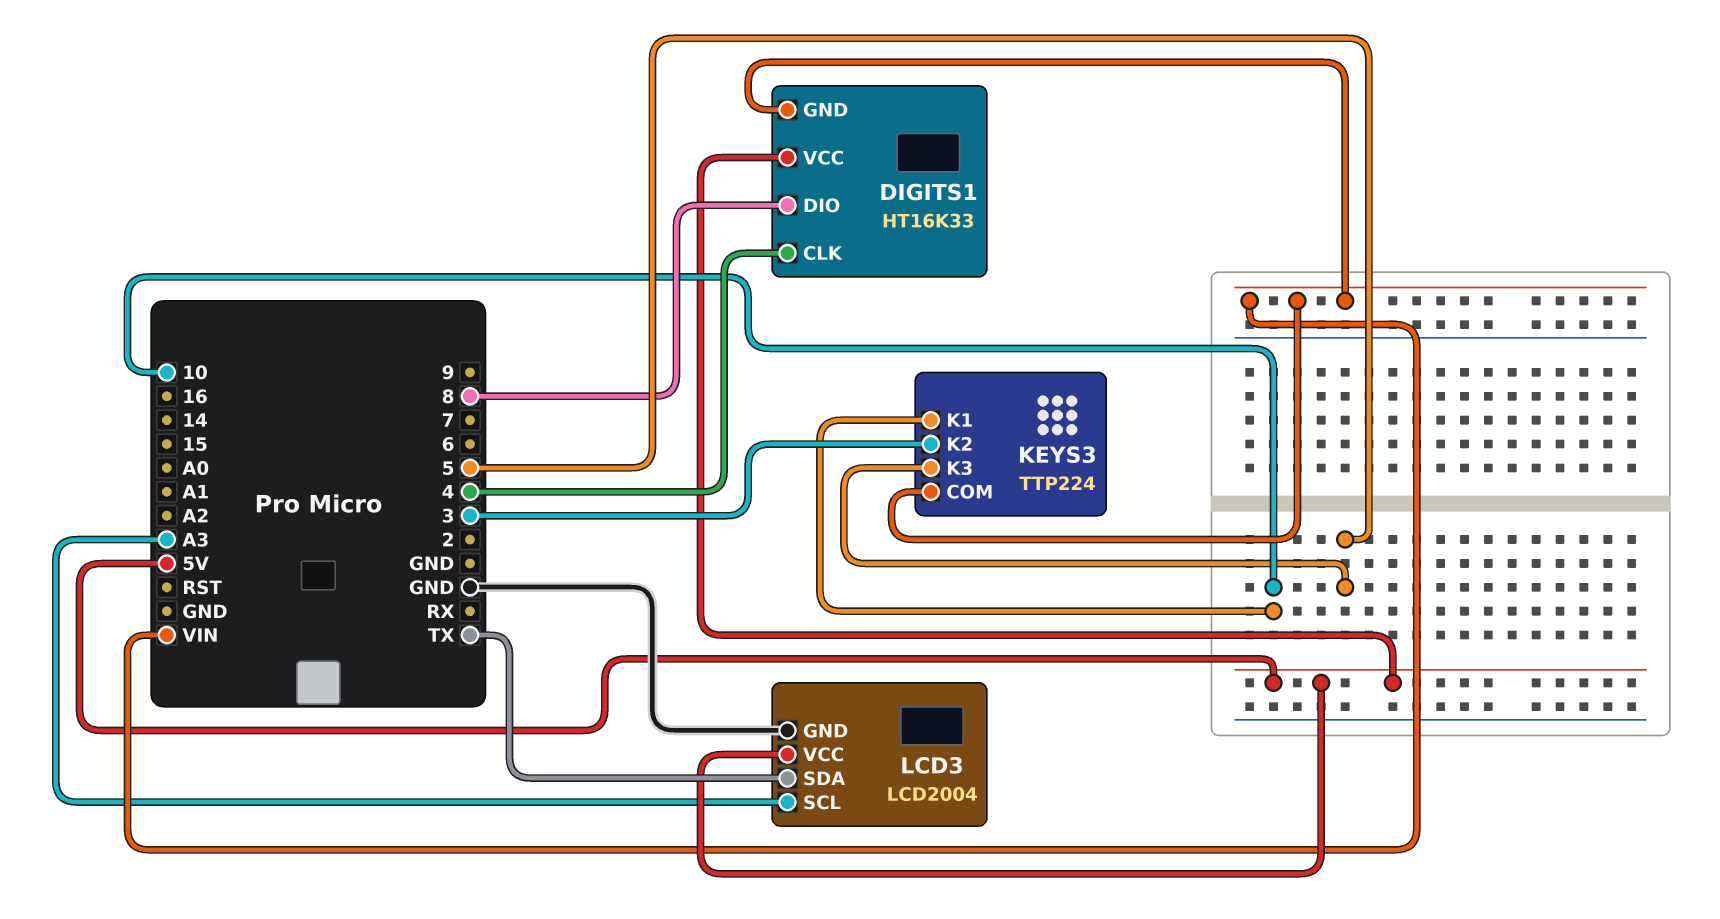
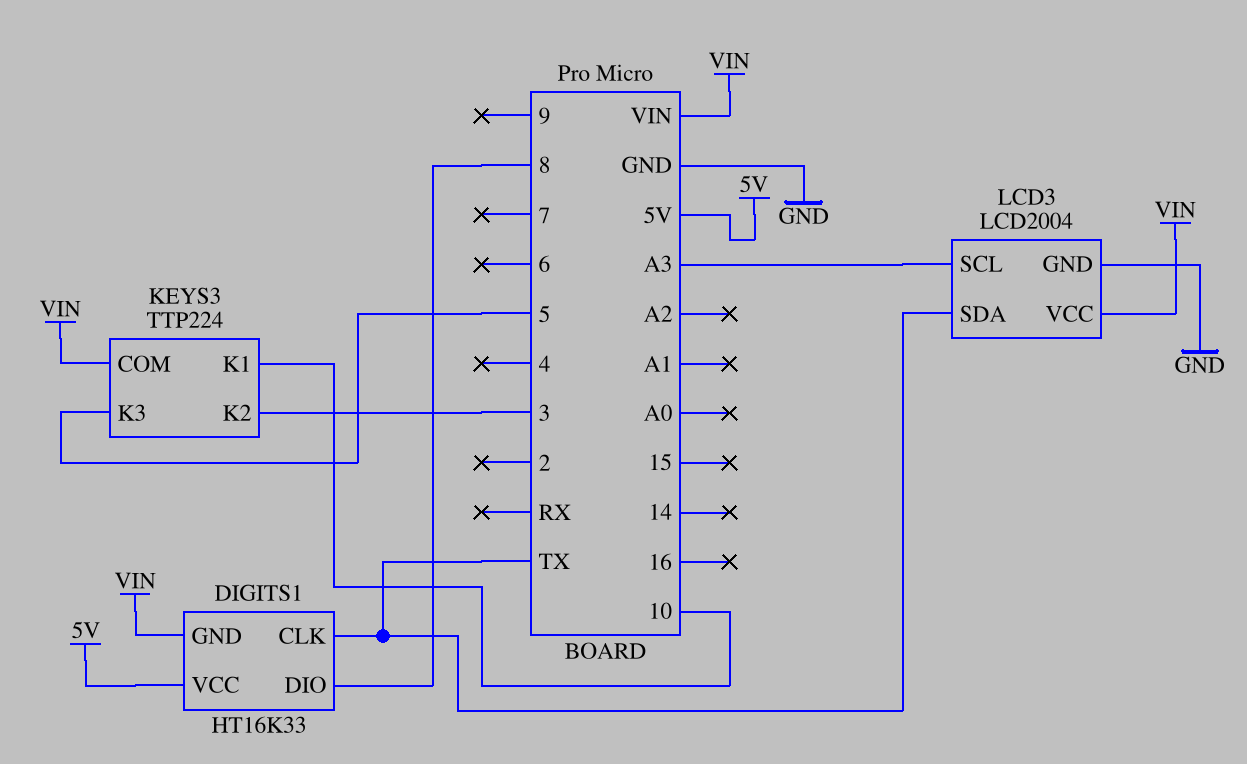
DIGITS1 pin CLK: 4 -> TX
LCD3 pin VCC: 5V -> VIN

